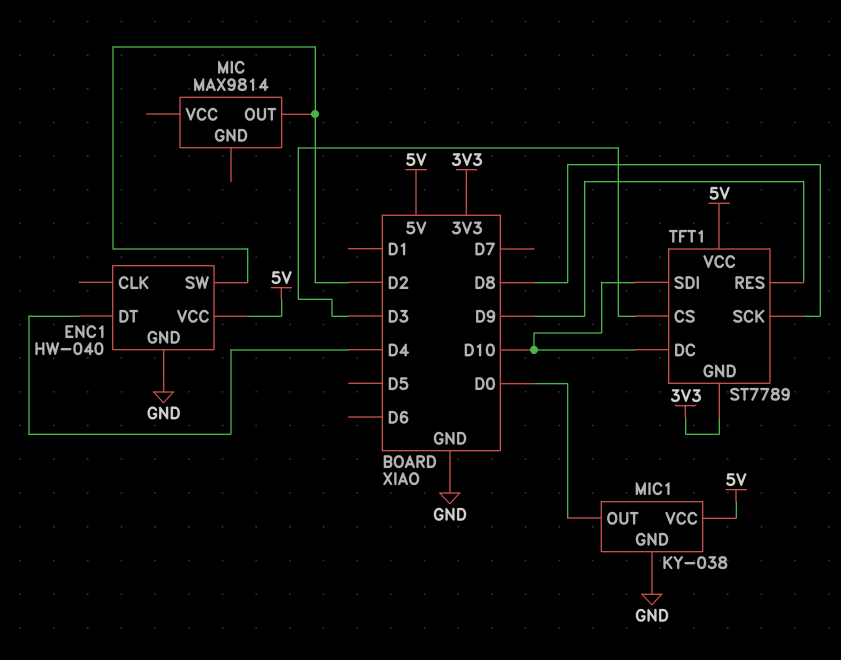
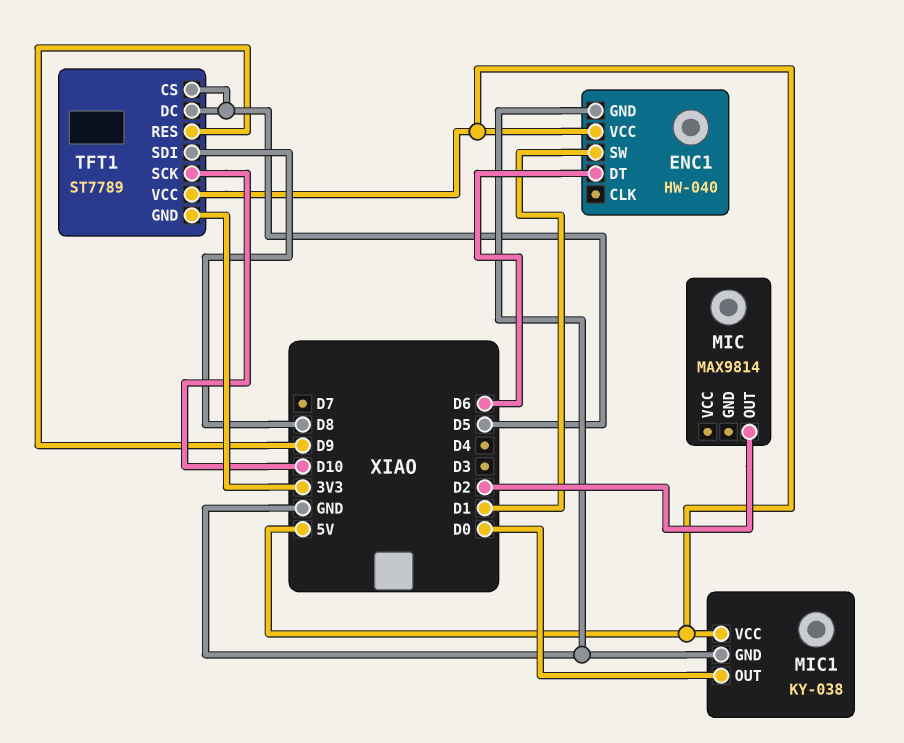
ENC1 pin DT: D4 -> D6
ENC1 pin SW: D2 -> D1
TFT1 pin CS: D3 -> D5
TFT1 pin DC: D10 -> D5
TFT1 pin SCK: D8 -> D10
TFT1 pin SDI: D10 -> D8

